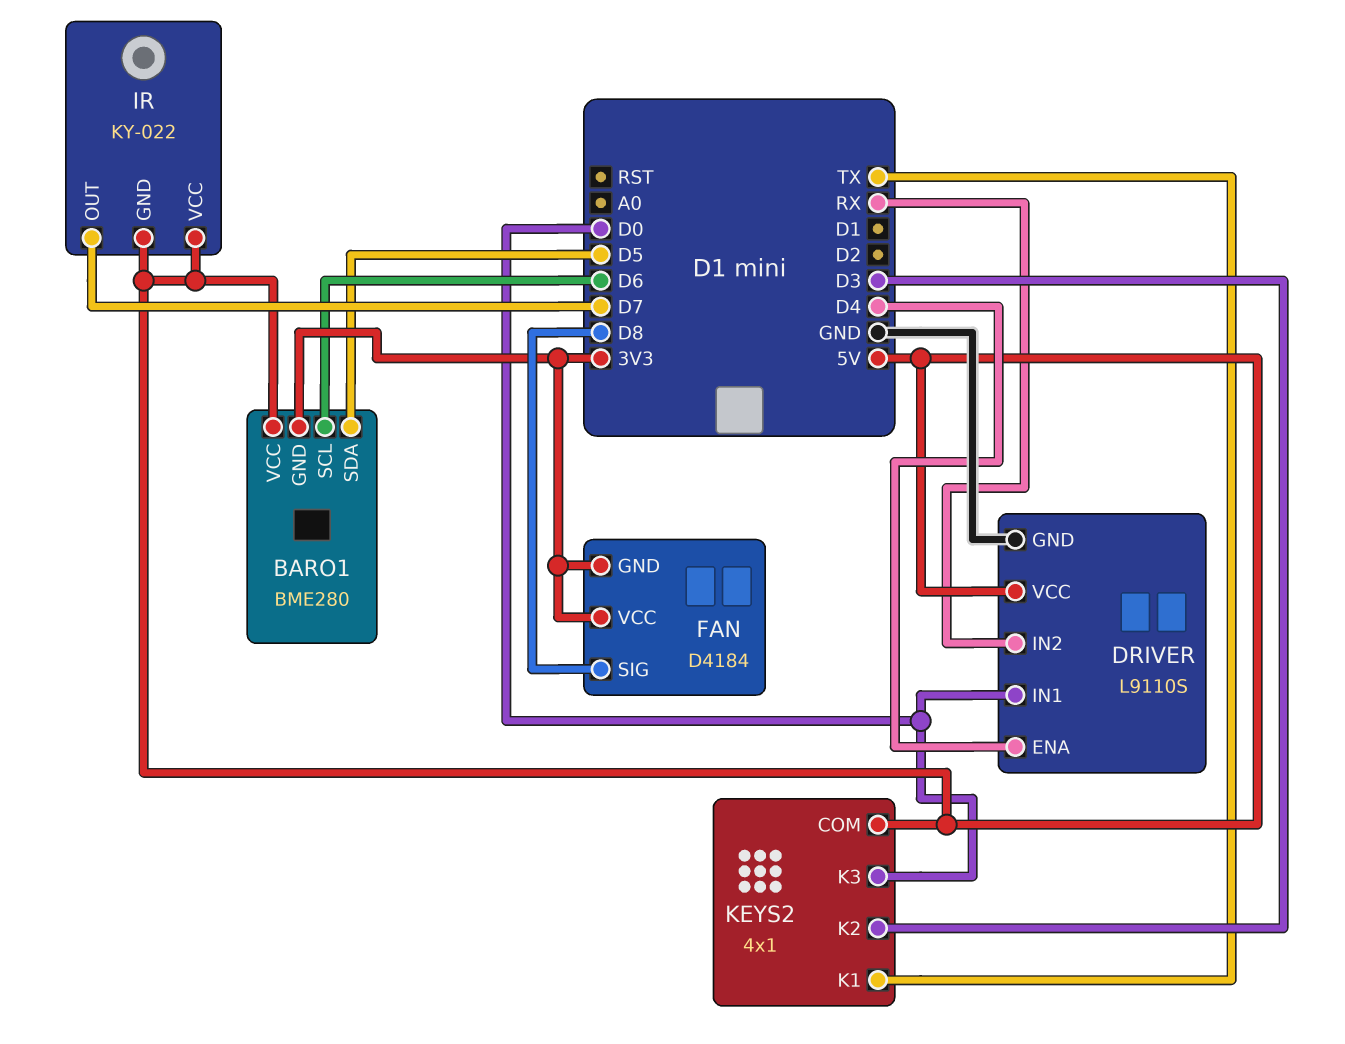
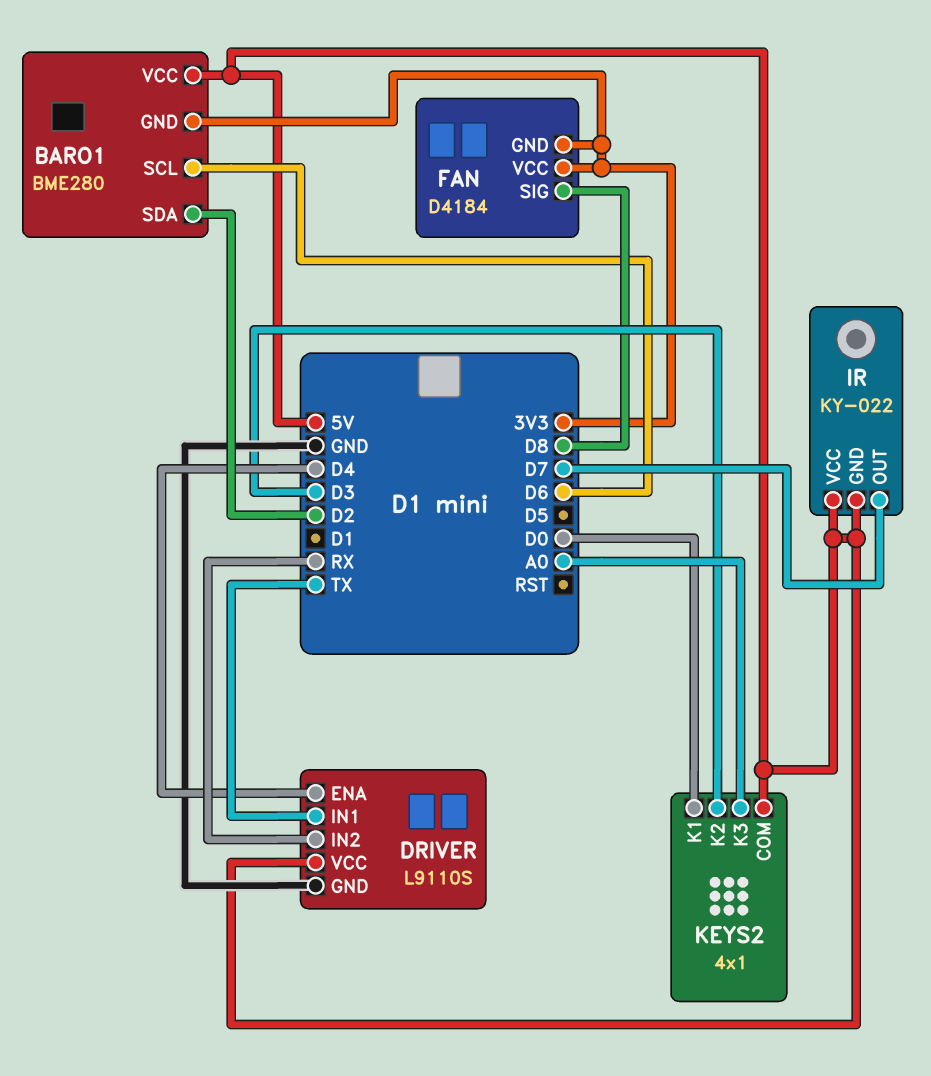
BARO1 pin SDA: D5 -> D2
DRIVER pin IN1: D0 -> TX
KEYS2 pin K1: TX -> D0
KEYS2 pin K3: D0 -> A0

